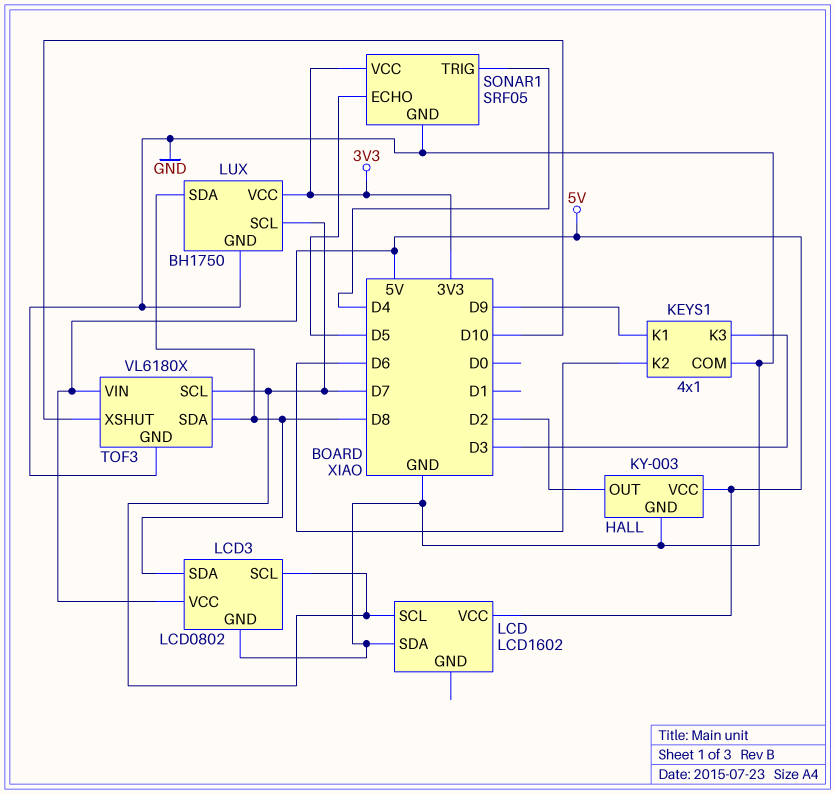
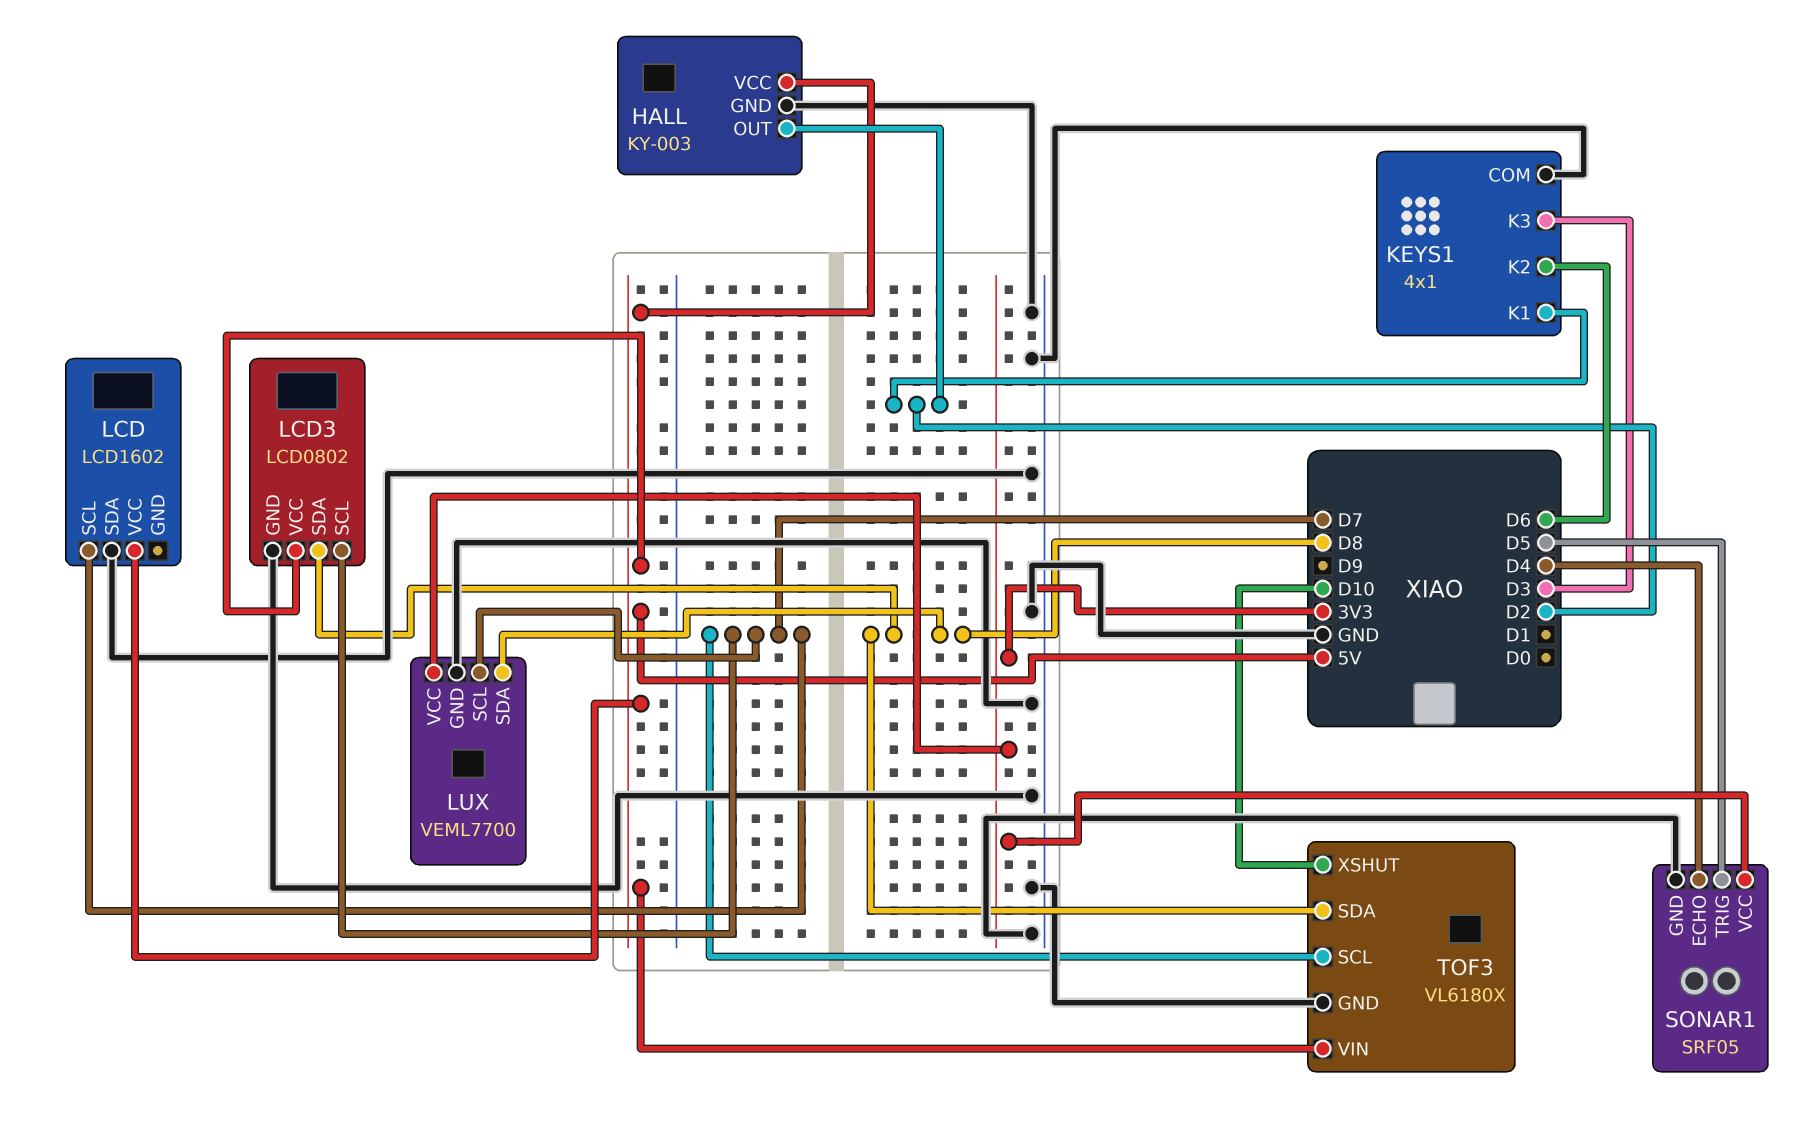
KEYS1 pin K1: D9 -> D2
LUX: BH1750 -> VEML7700
SONAR1 pin ECHO: D5 -> D4
SONAR1 pin TRIG: D4 -> D5

